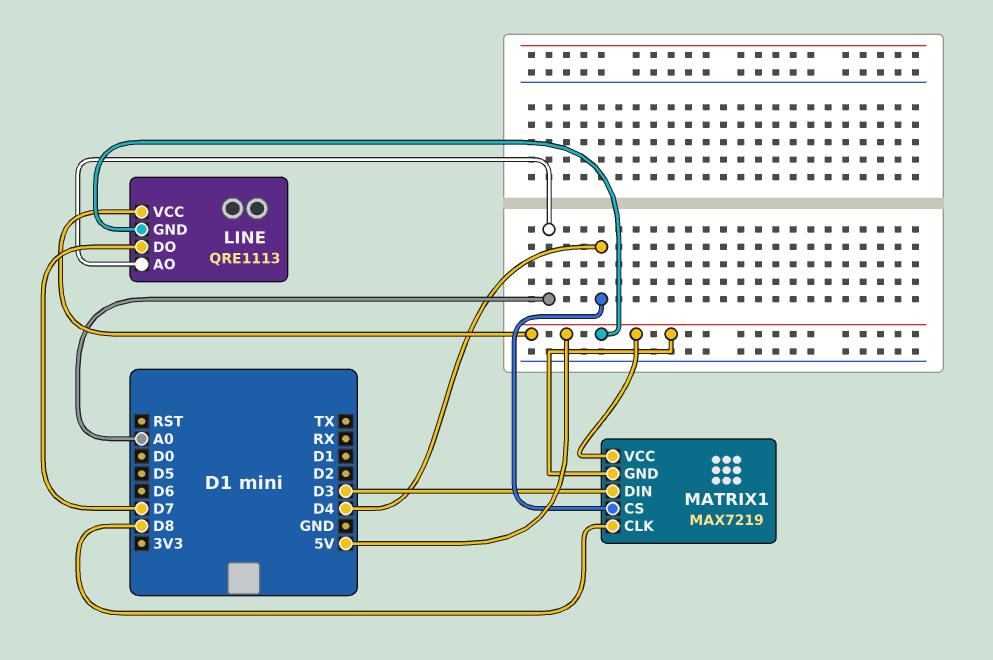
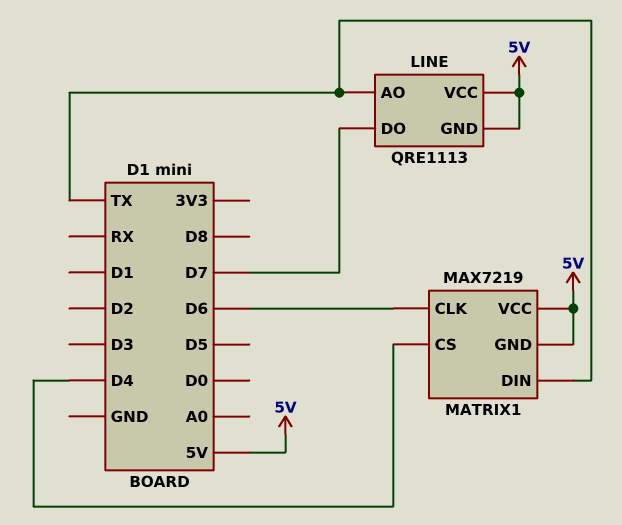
LINE pin AO: A0 -> TX
MATRIX1 pin CLK: D8 -> D6
MATRIX1 pin DIN: D3 -> TX

